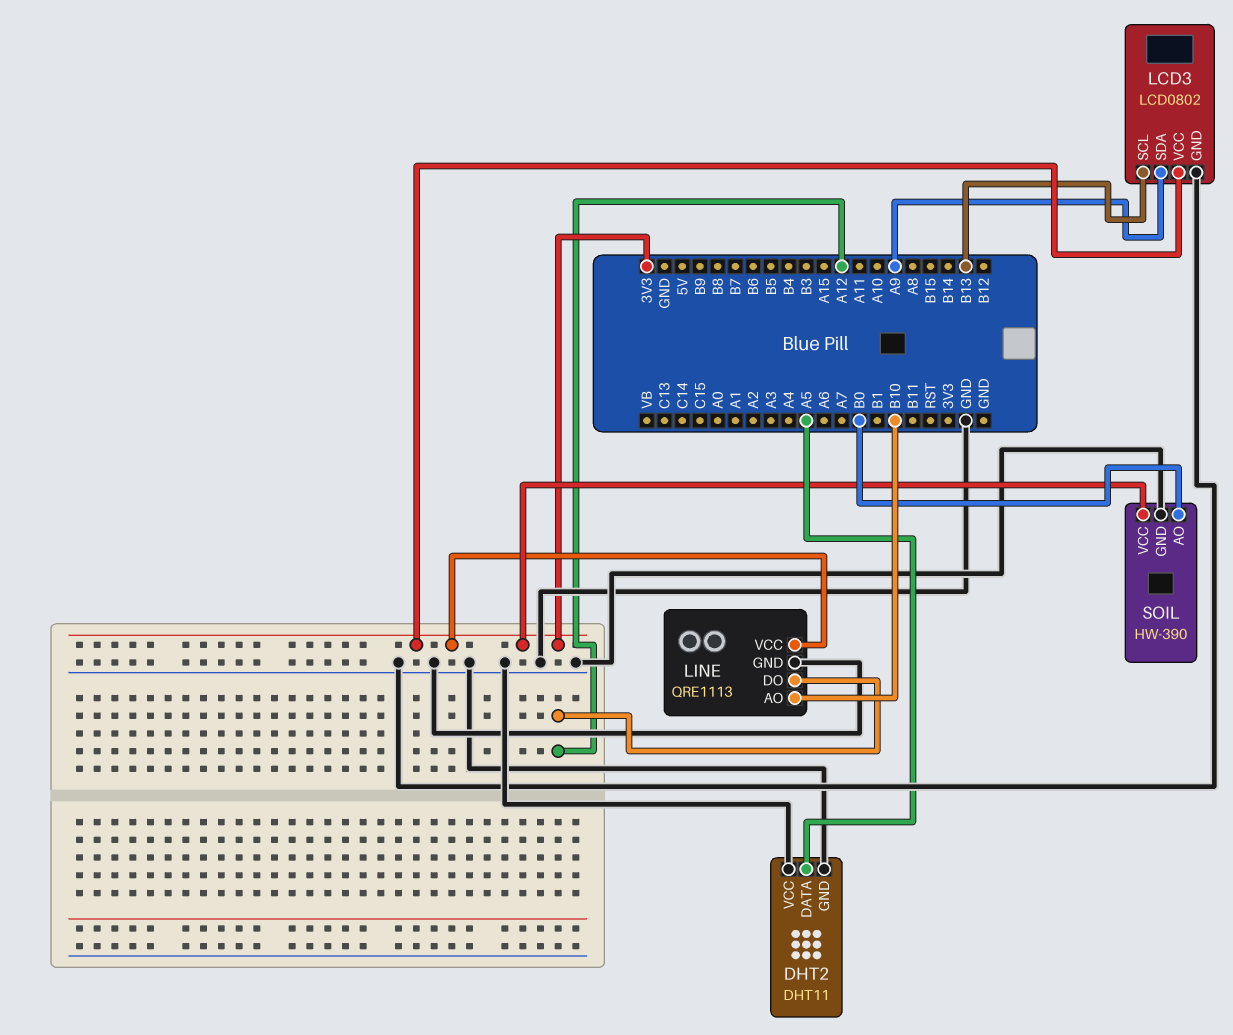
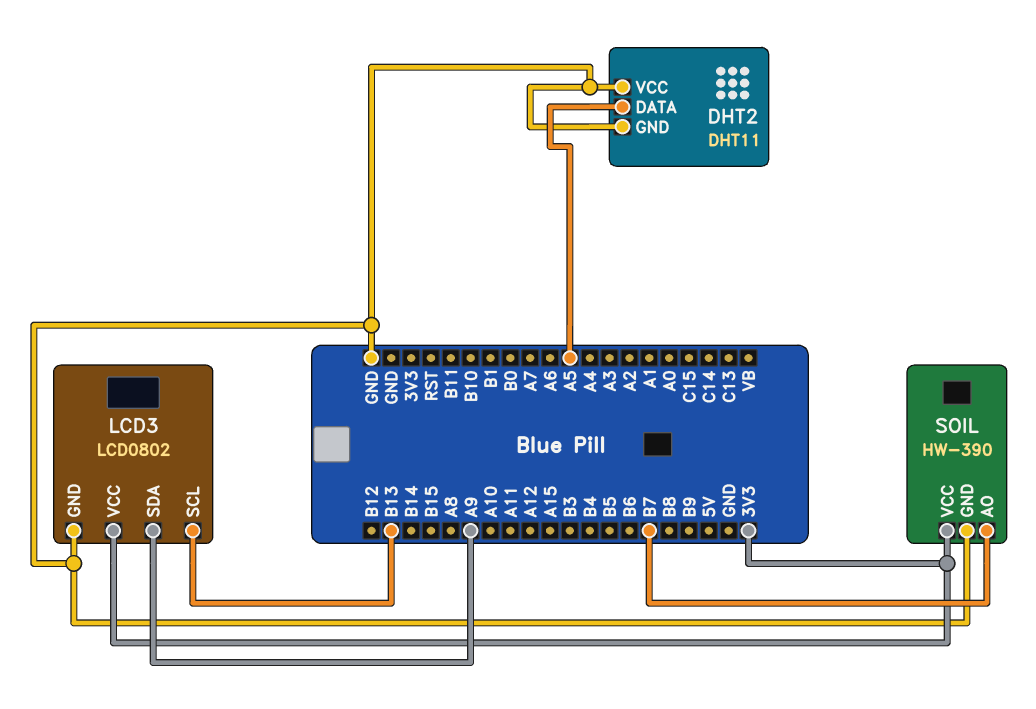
LINE: QRE1113 -> none
LINE pin AO: B10 -> none
LINE pin DO: A12 -> none
LINE pin GND: GND -> none
LINE pin VCC: 3V3 -> none
SOIL pin AO: B0 -> B7

